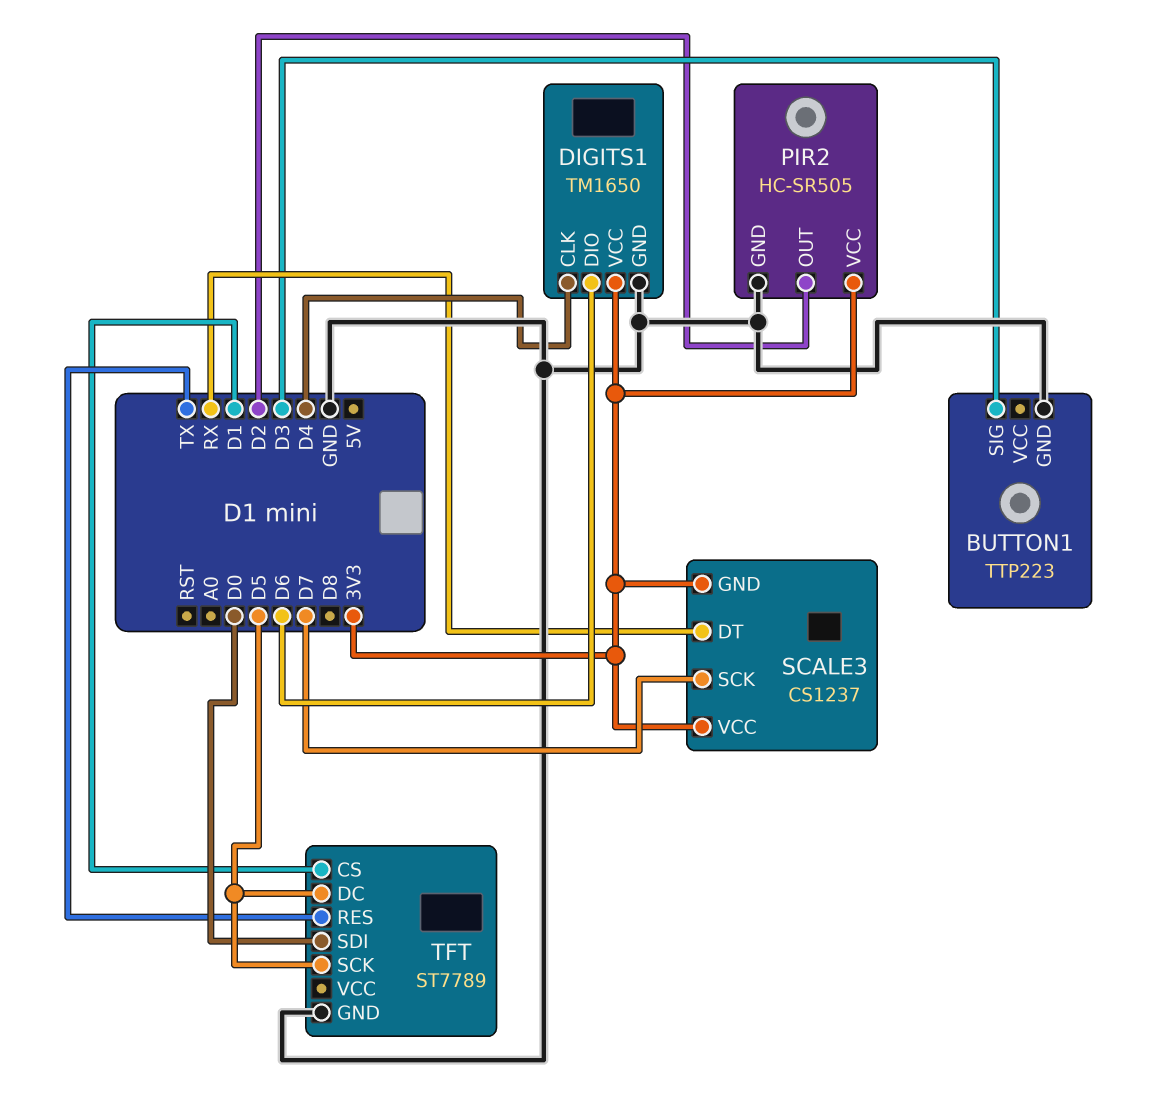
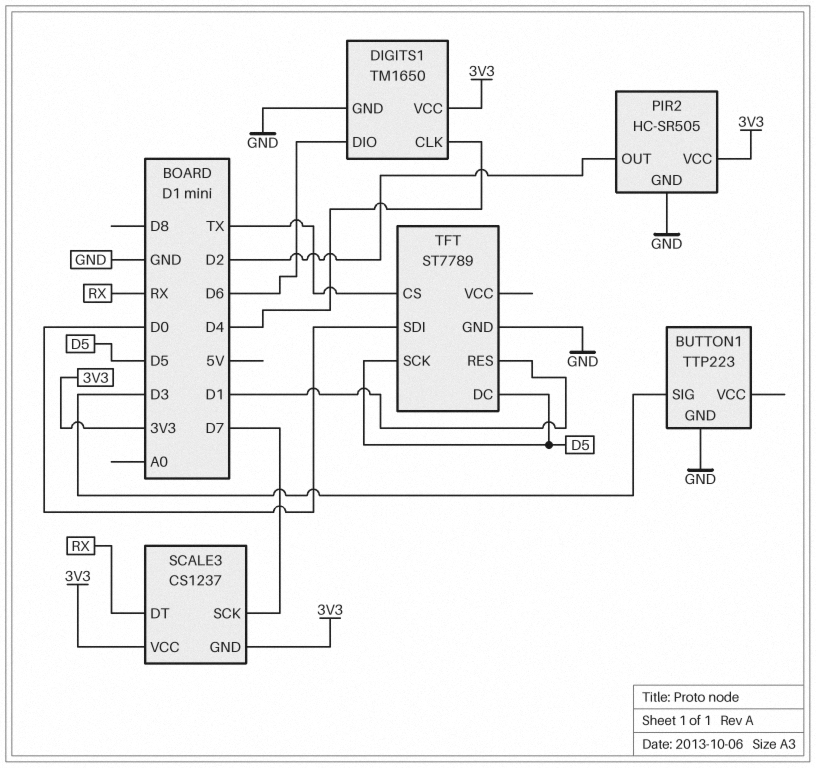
TFT pin CS: D1 -> TX
TFT pin RES: TX -> D1

